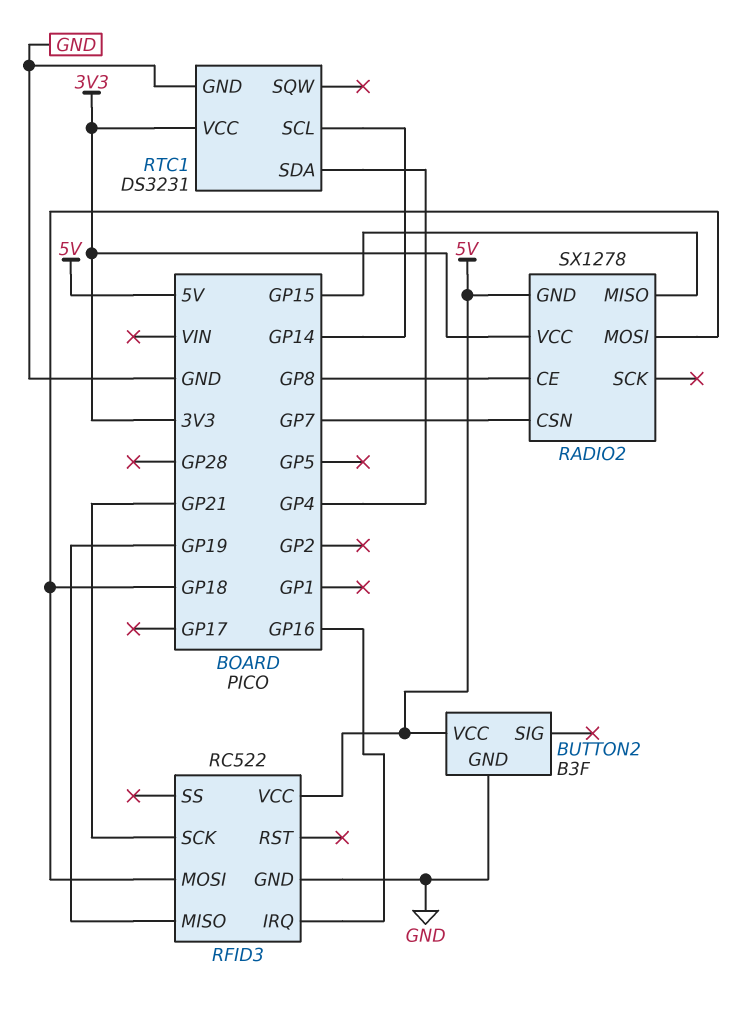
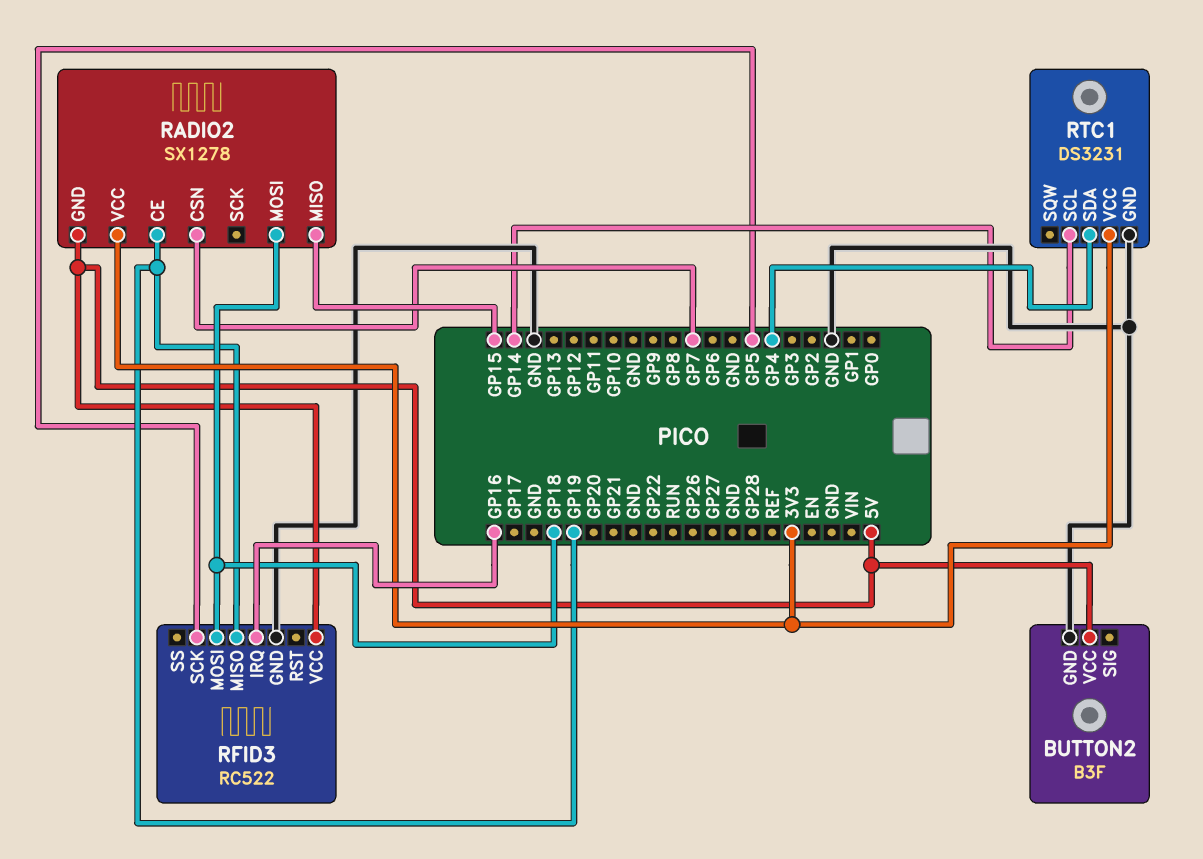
RADIO2 pin CE: GP8 -> GP19
RFID3 pin SCK: GP21 -> GP5

